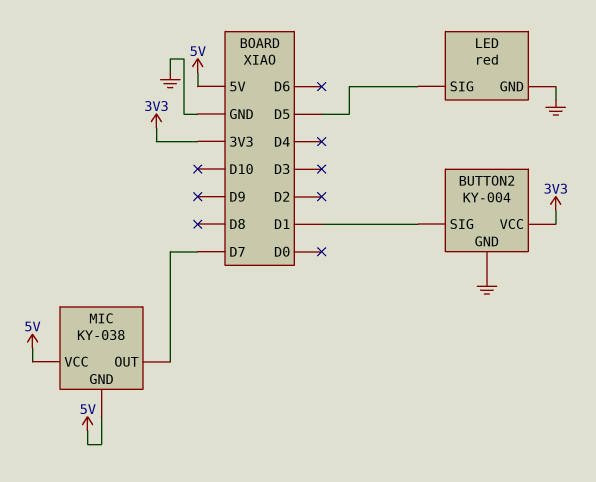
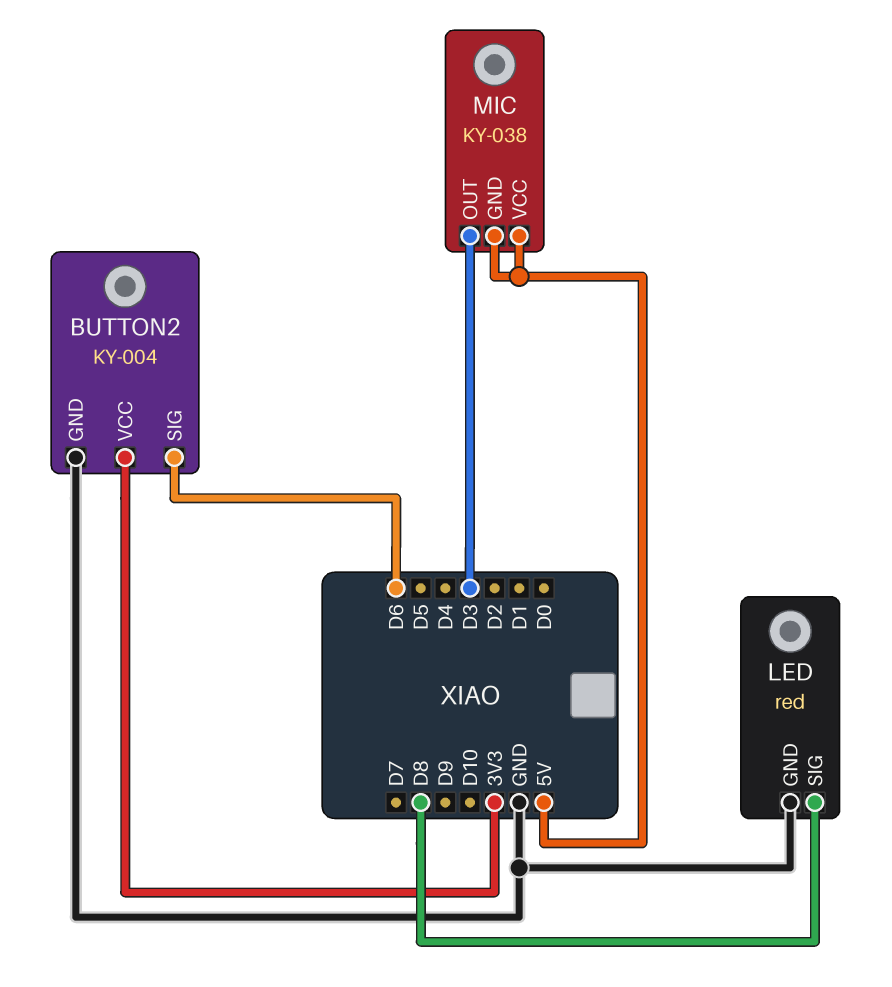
BUTTON2 pin SIG: D1 -> D6
LED pin SIG: D5 -> D8
MIC pin OUT: D7 -> D3

